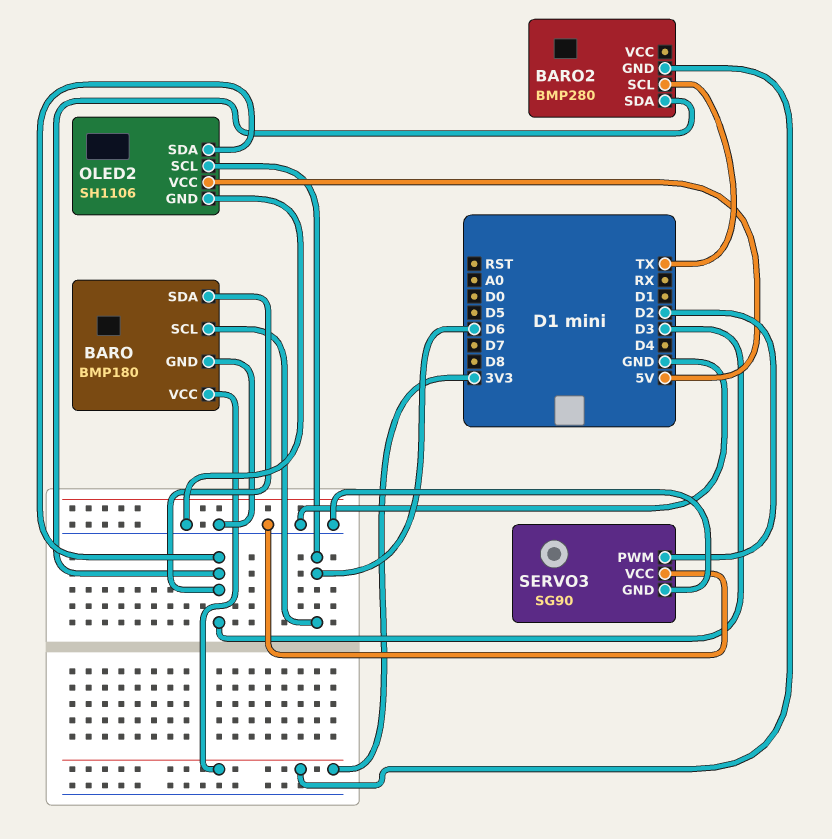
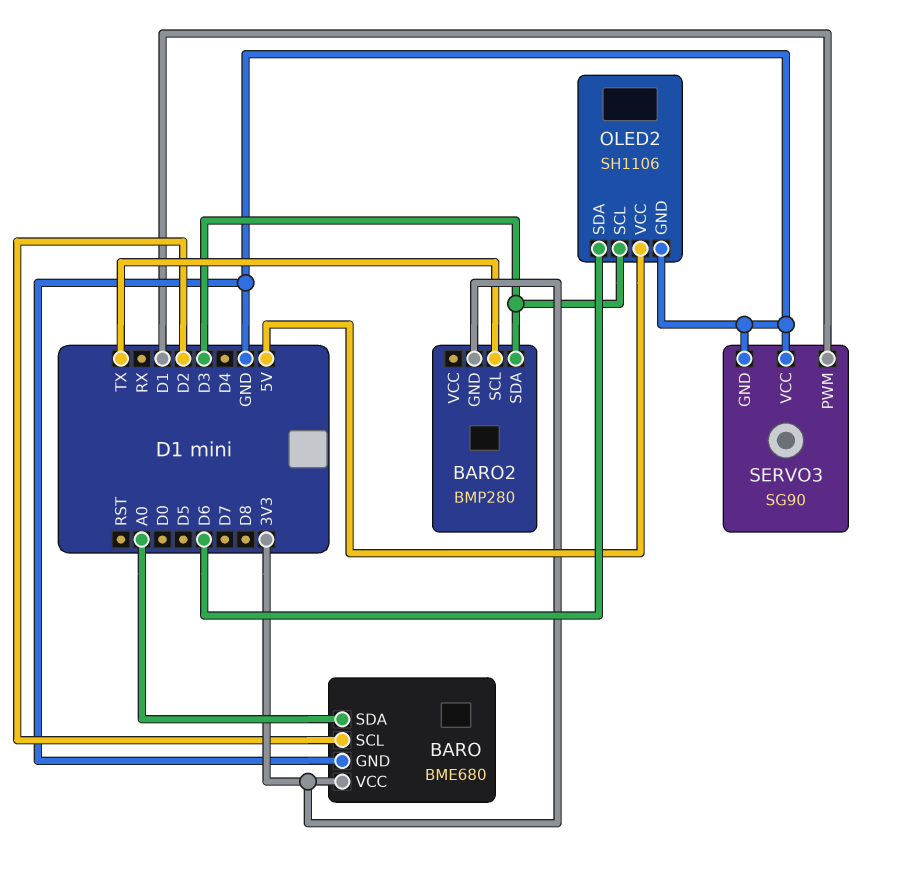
BARO: BMP180 -> BME680
BARO pin SCL: D6 -> D2
BARO pin SDA: D3 -> A0
OLED2 pin SCL: D6 -> D3
OLED2 pin SDA: D3 -> D6
SERVO3 pin PWM: D2 -> D1

